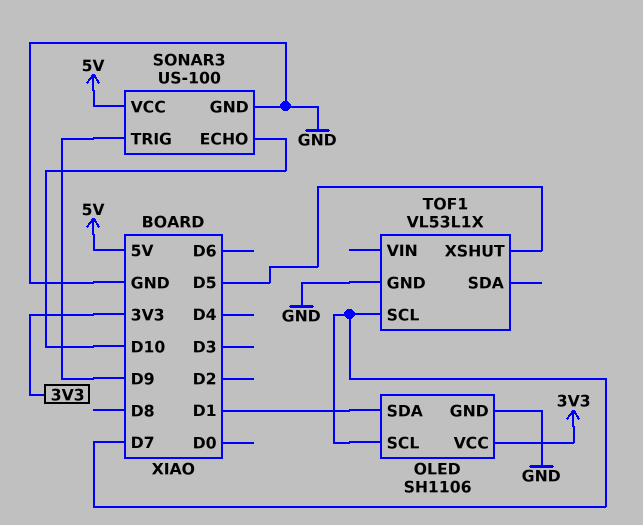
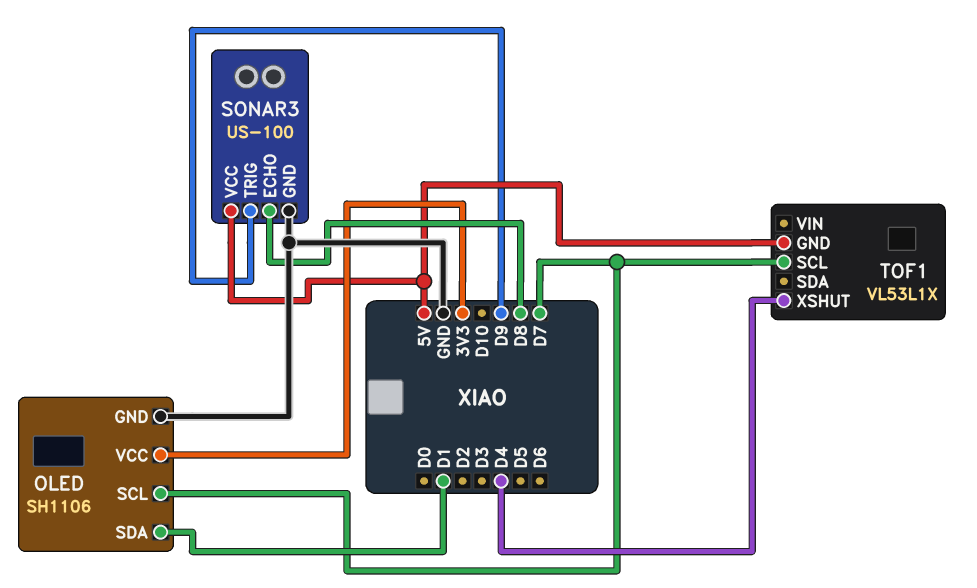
SONAR3 pin ECHO: D10 -> D8
TOF1 pin GND: GND -> 5V
TOF1 pin XSHUT: D5 -> D4

